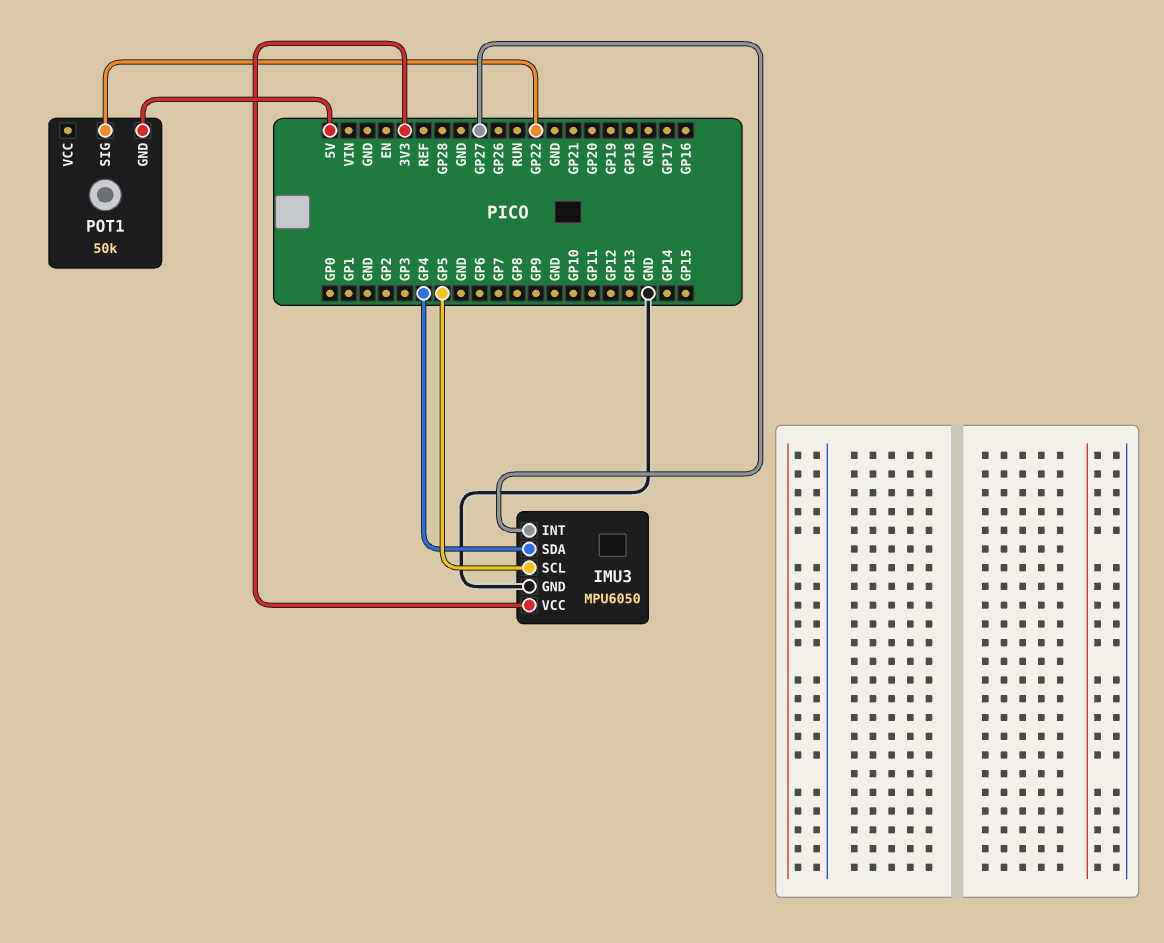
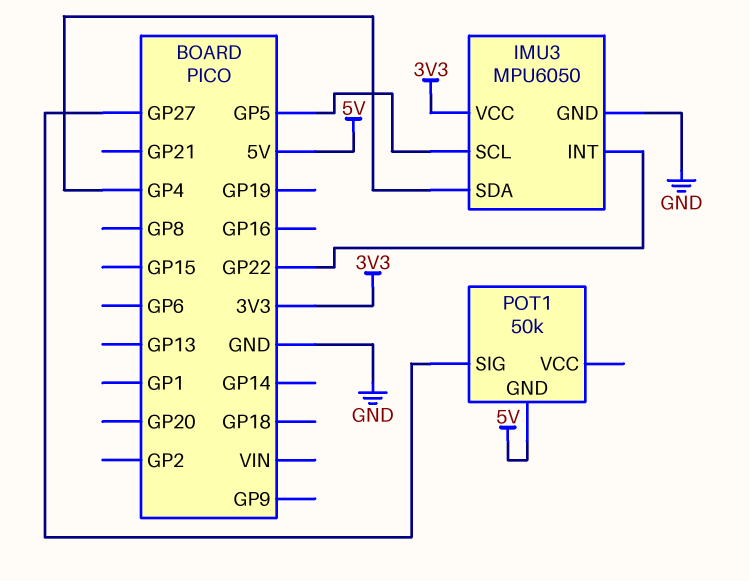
IMU3 pin INT: GP27 -> GP22
POT1 pin SIG: GP22 -> GP27

